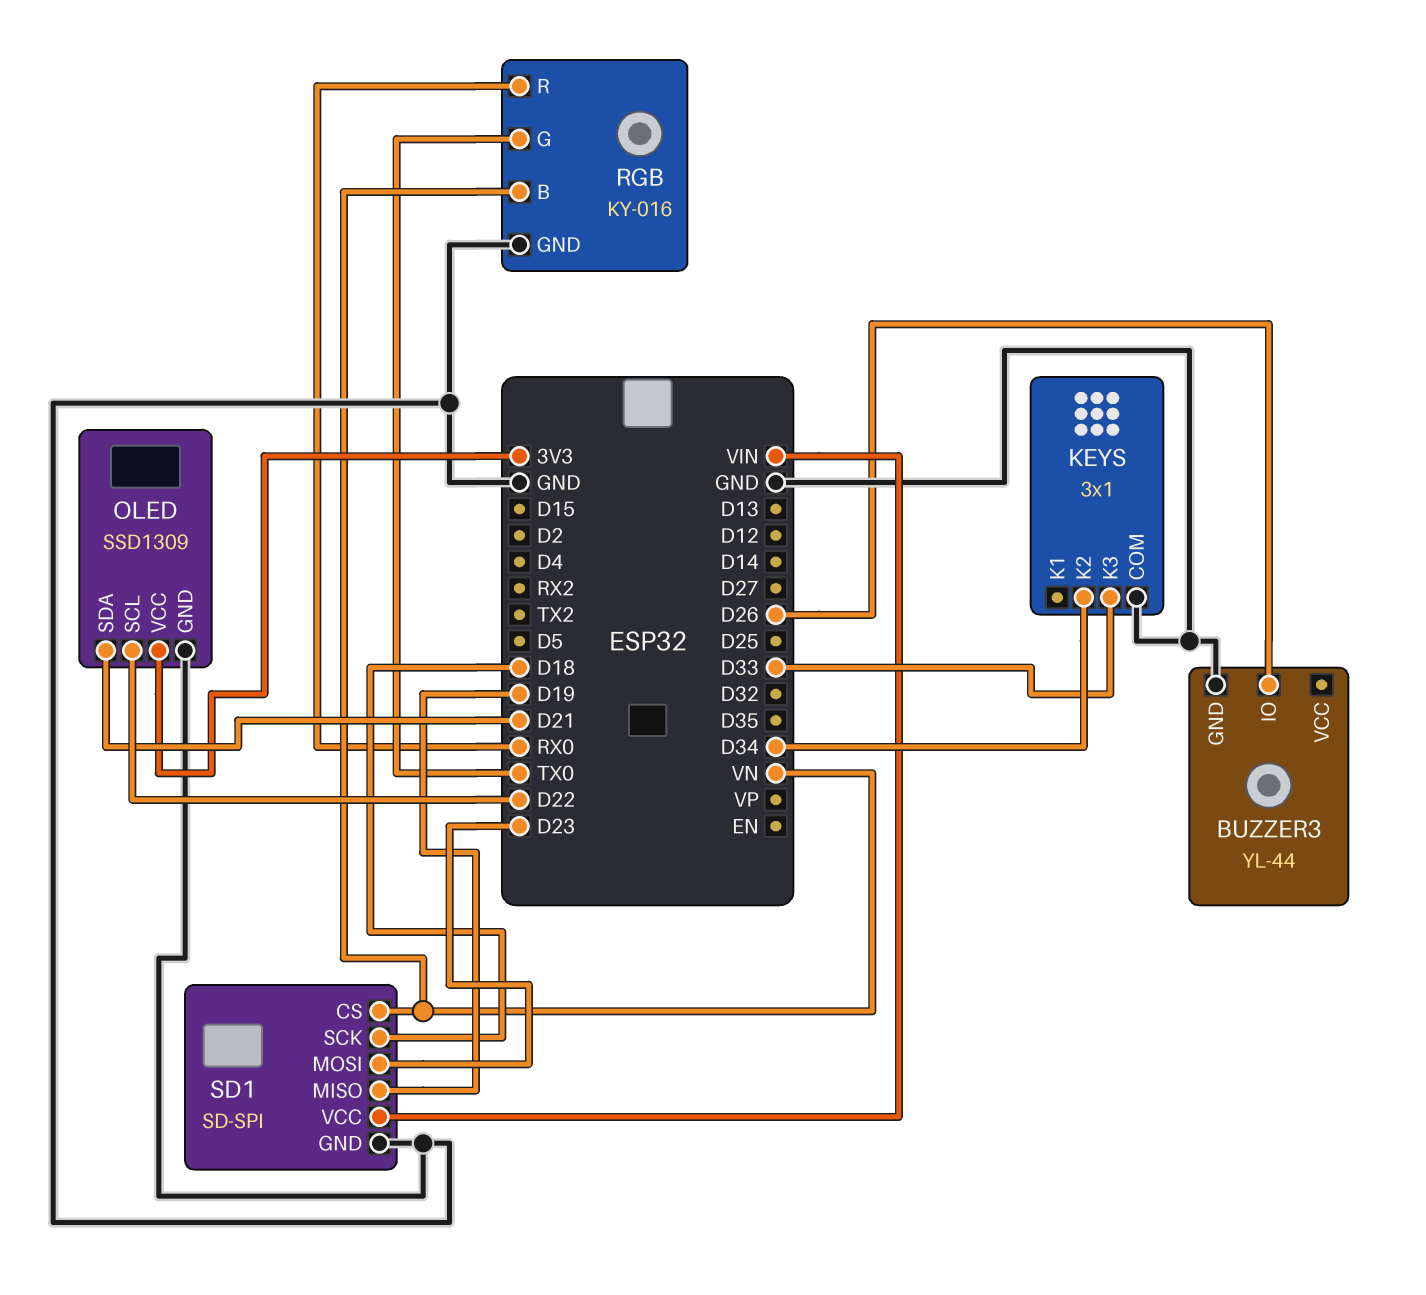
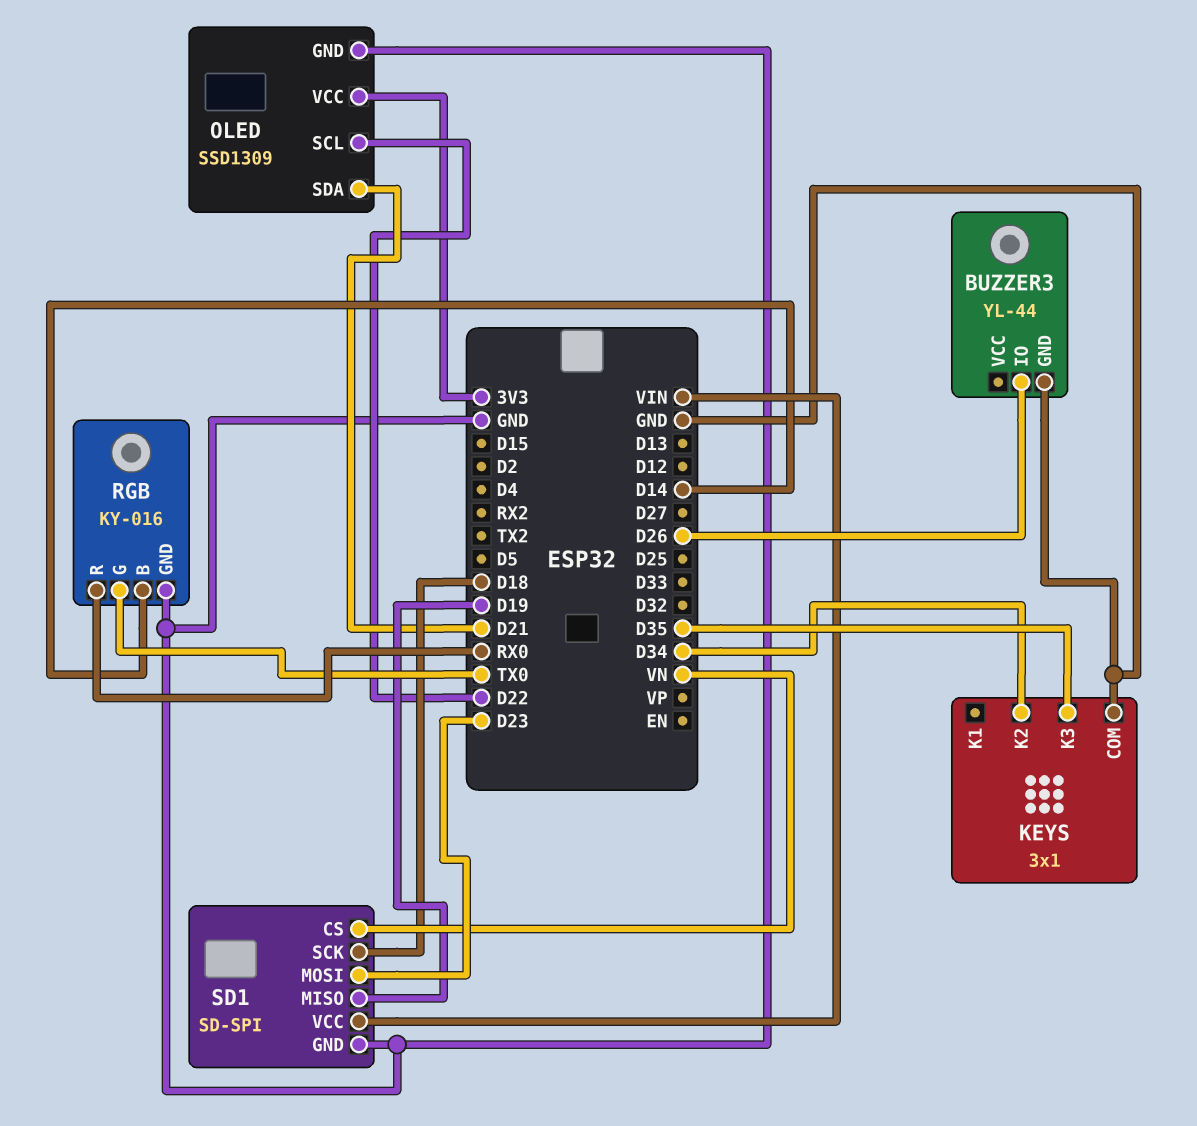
KEYS pin K3: D33 -> D35
RGB pin B: VN -> D14

